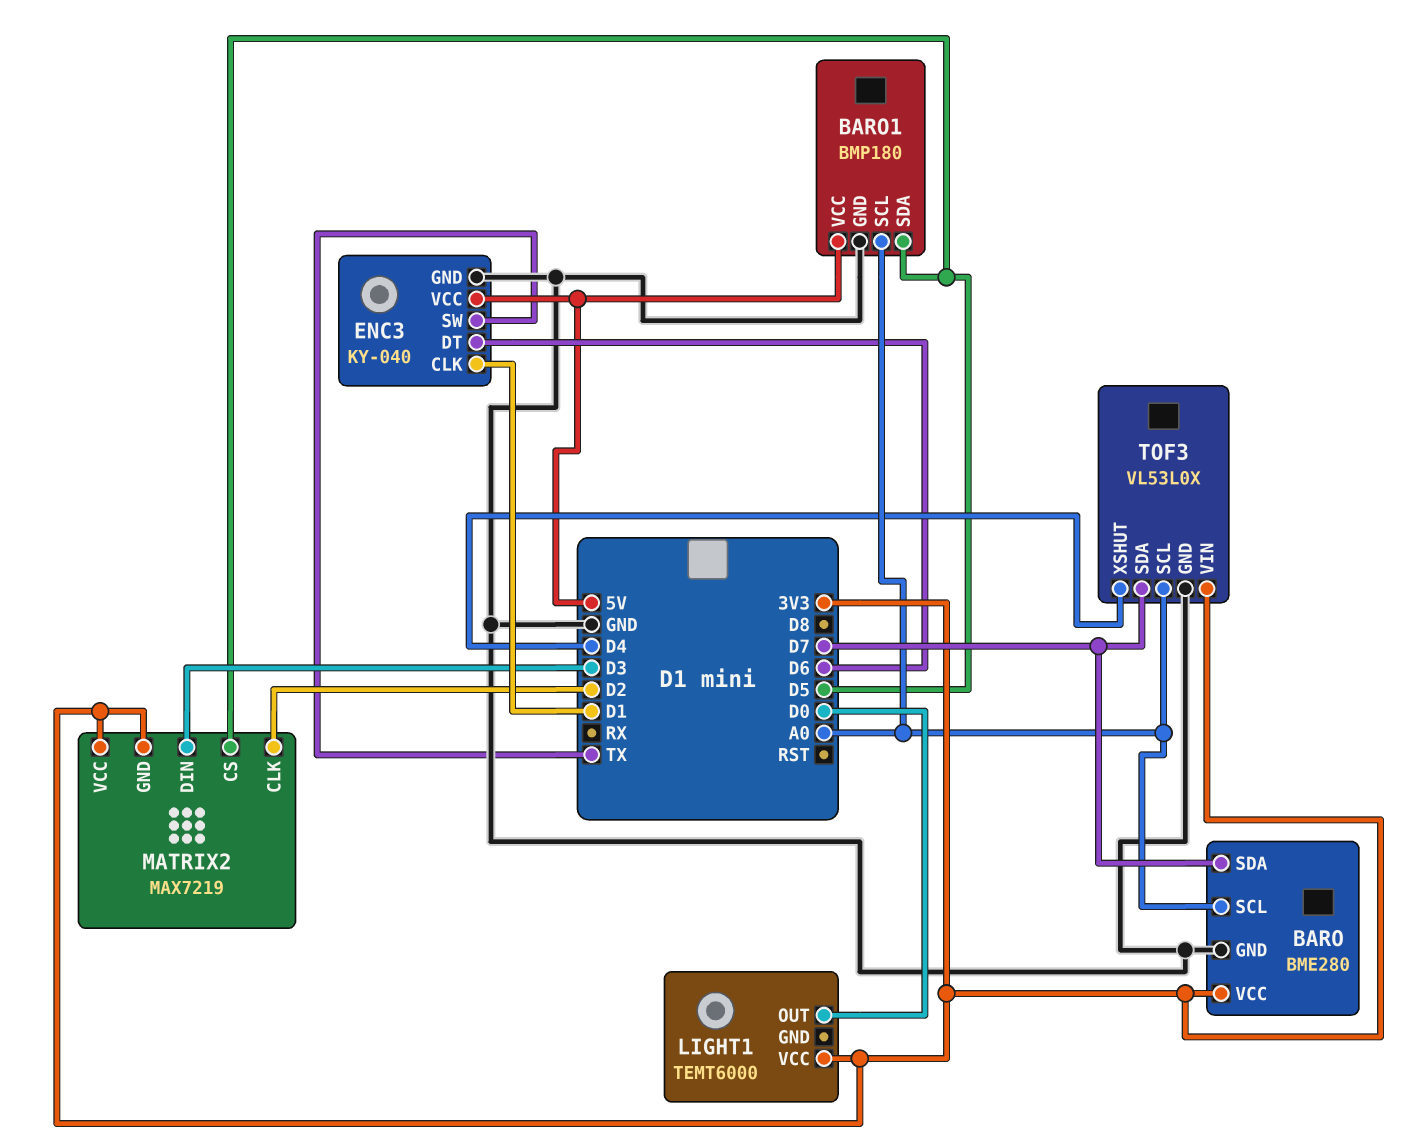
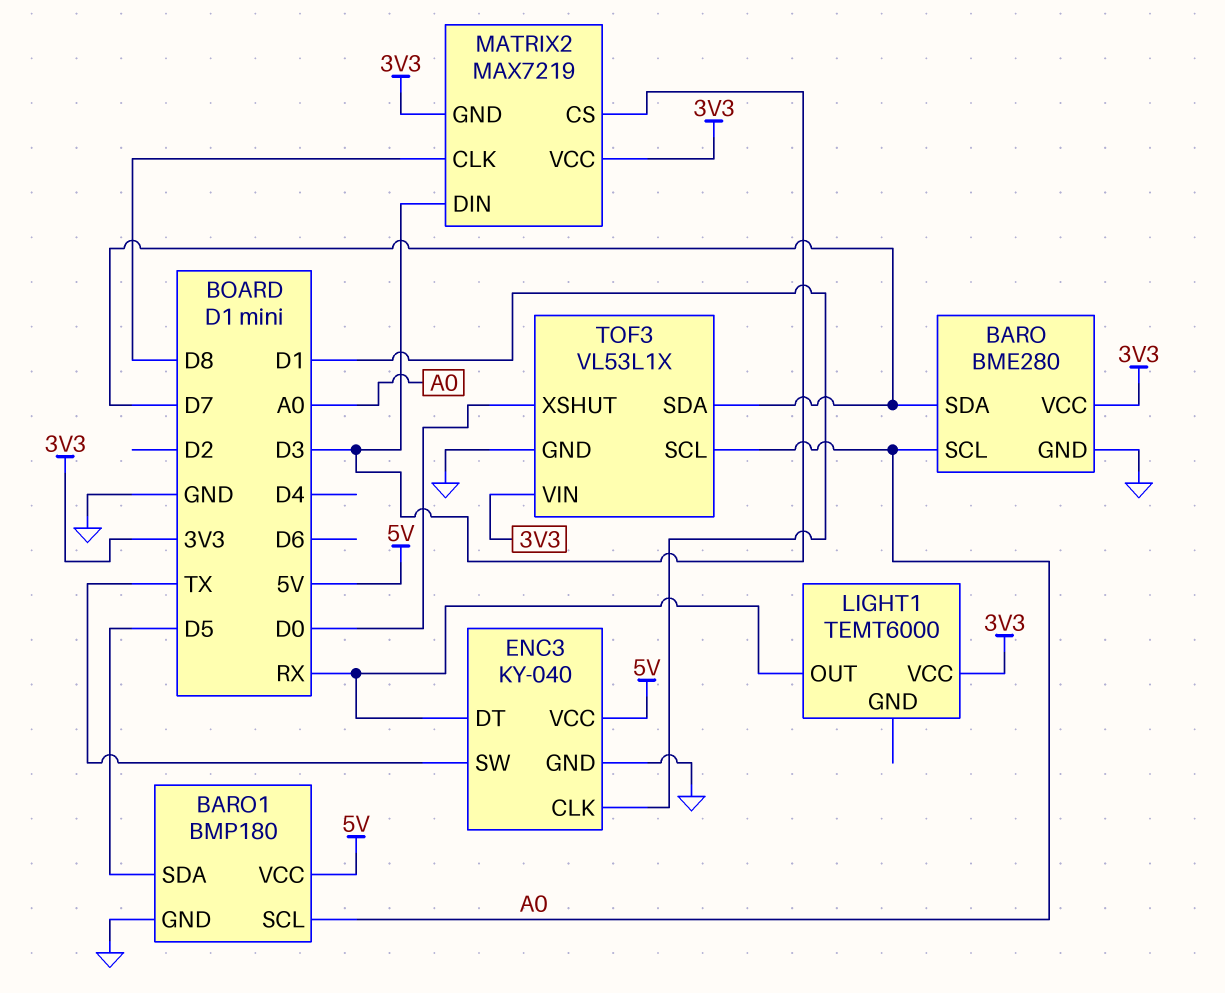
ENC3 pin DT: D6 -> RX
LIGHT1 pin OUT: D0 -> RX
MATRIX2 pin CLK: D2 -> D8
MATRIX2 pin CS: D5 -> D3
TOF3: VL53L0X -> VL53L1X
TOF3 pin XSHUT: D4 -> D0

